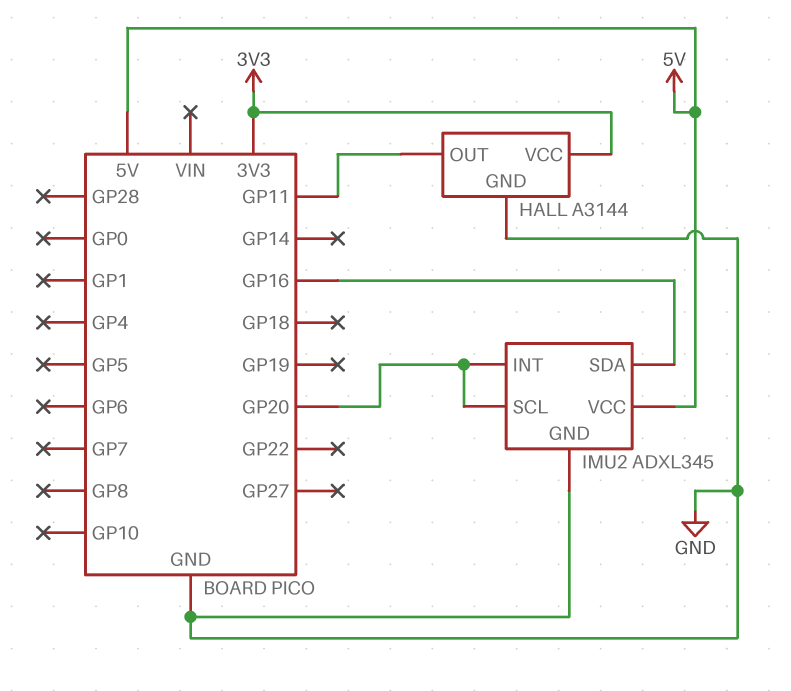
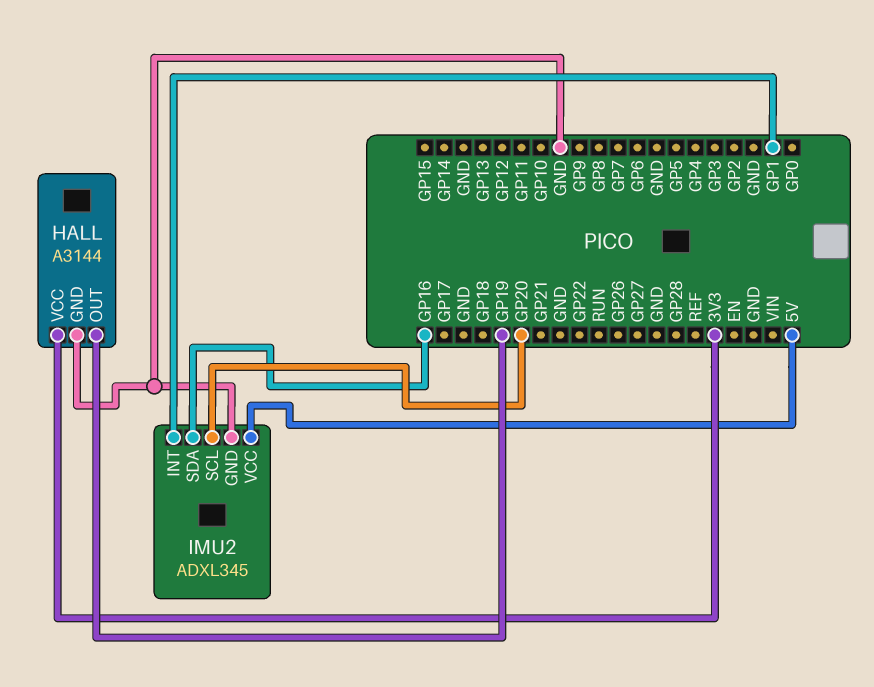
HALL pin OUT: GP11 -> GP19
IMU2 pin INT: GP20 -> GP1

